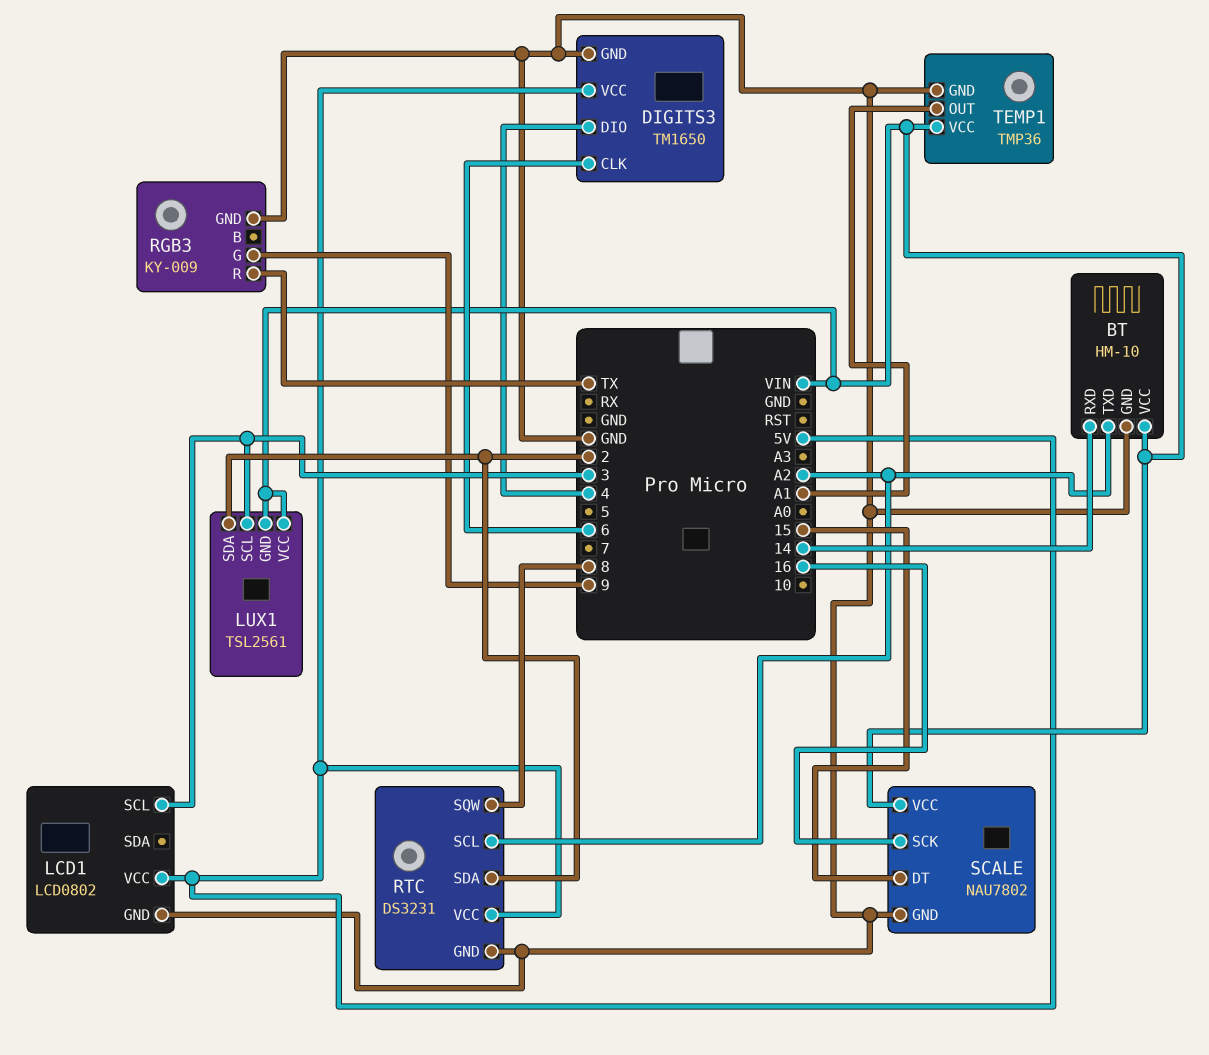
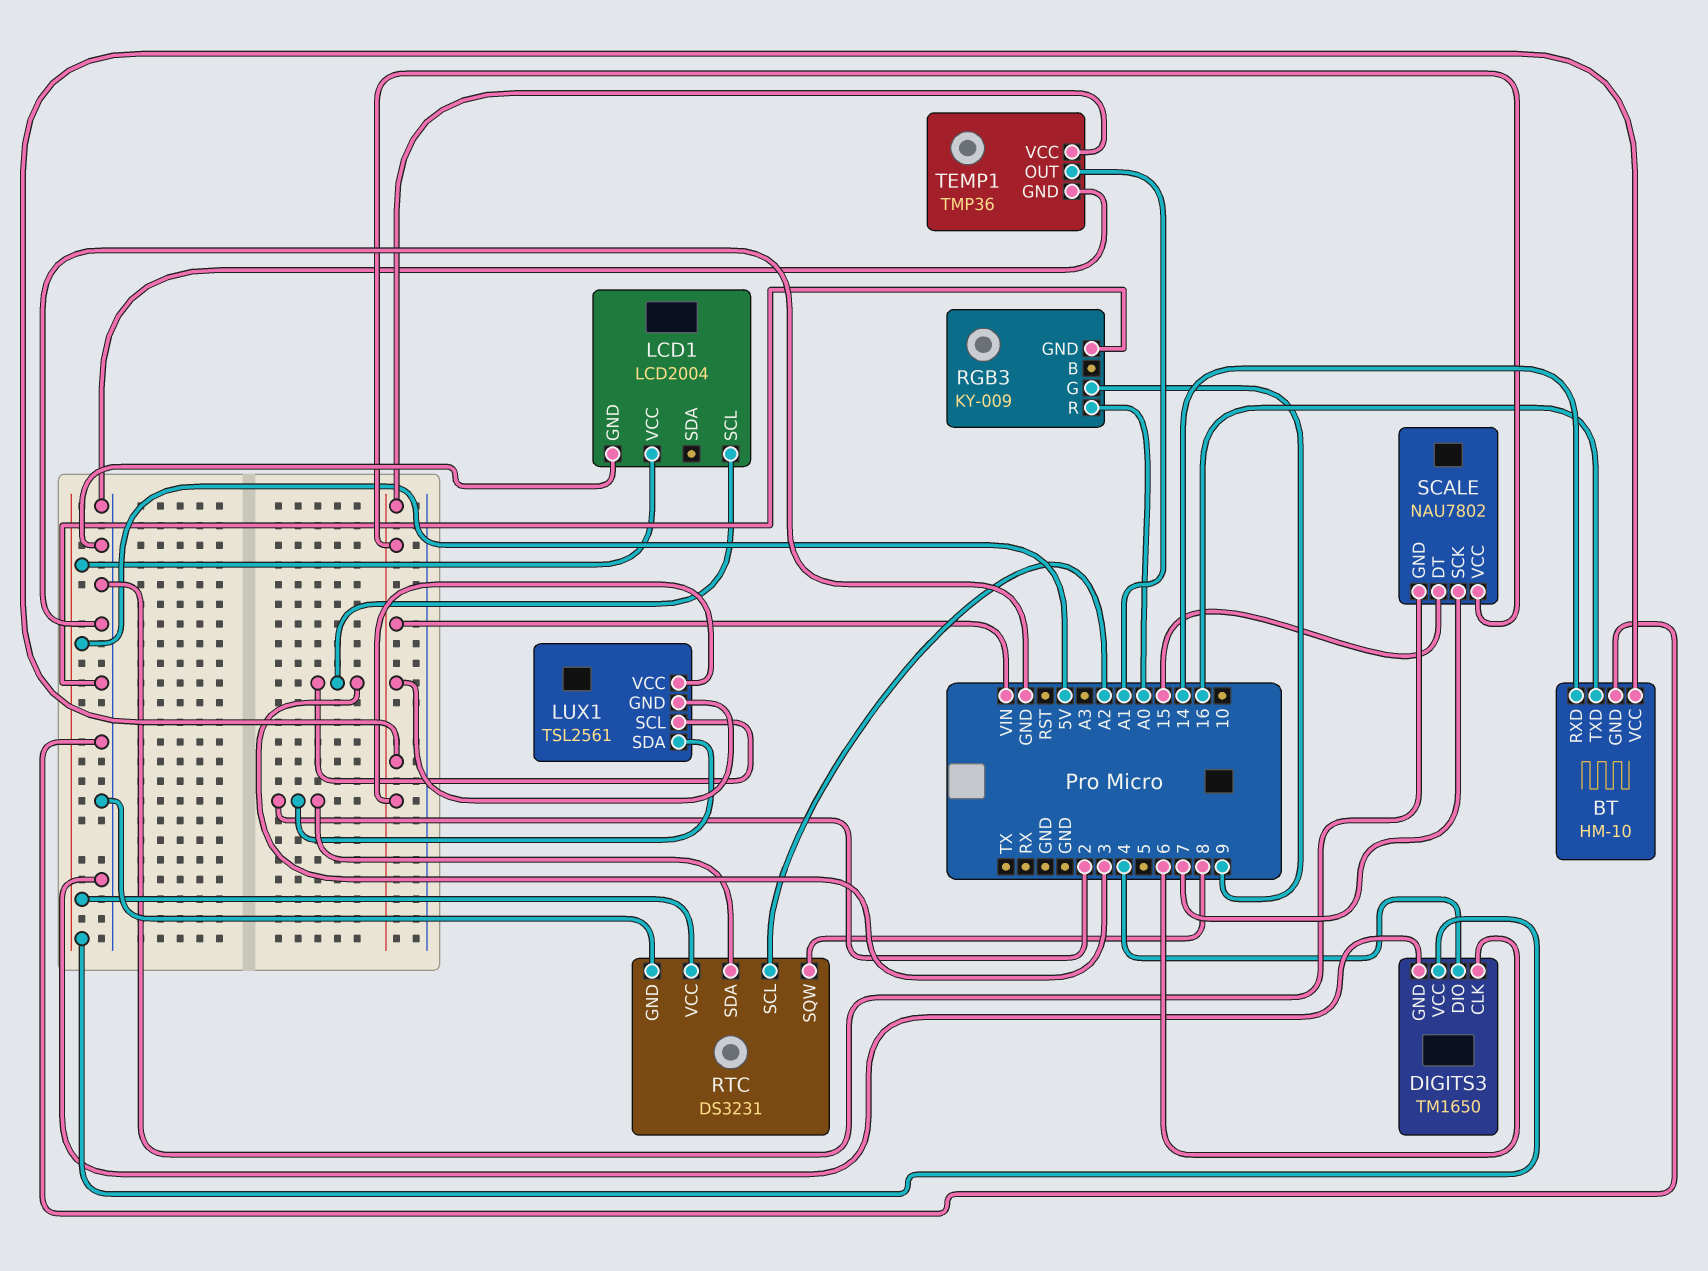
BT pin TXD: A2 -> 16
LCD1: LCD0802 -> LCD2004
RGB3 pin R: TX -> A0
SCALE pin SCK: 16 -> 7

